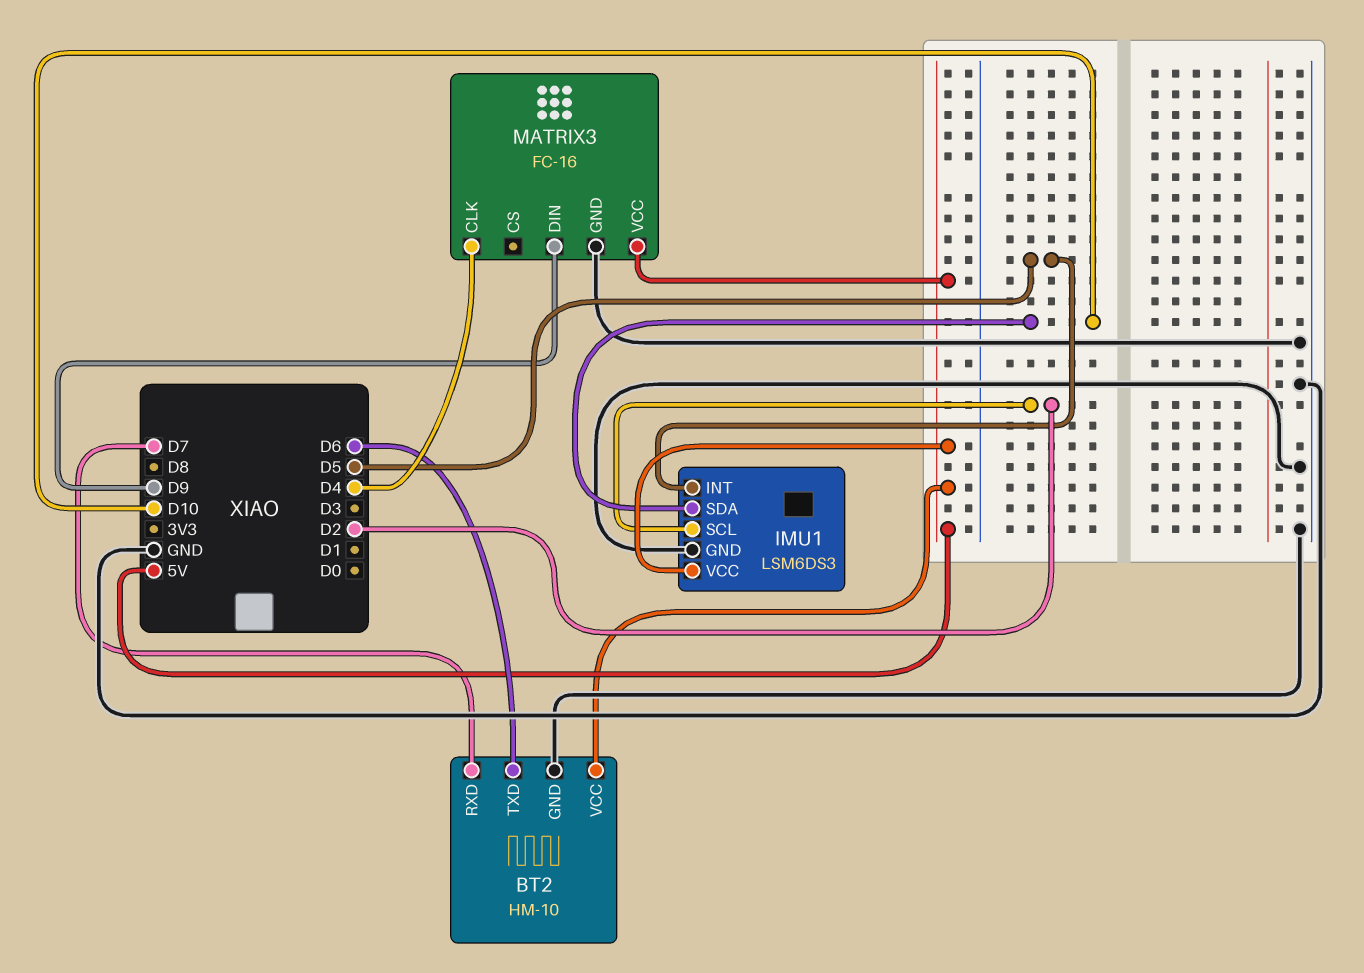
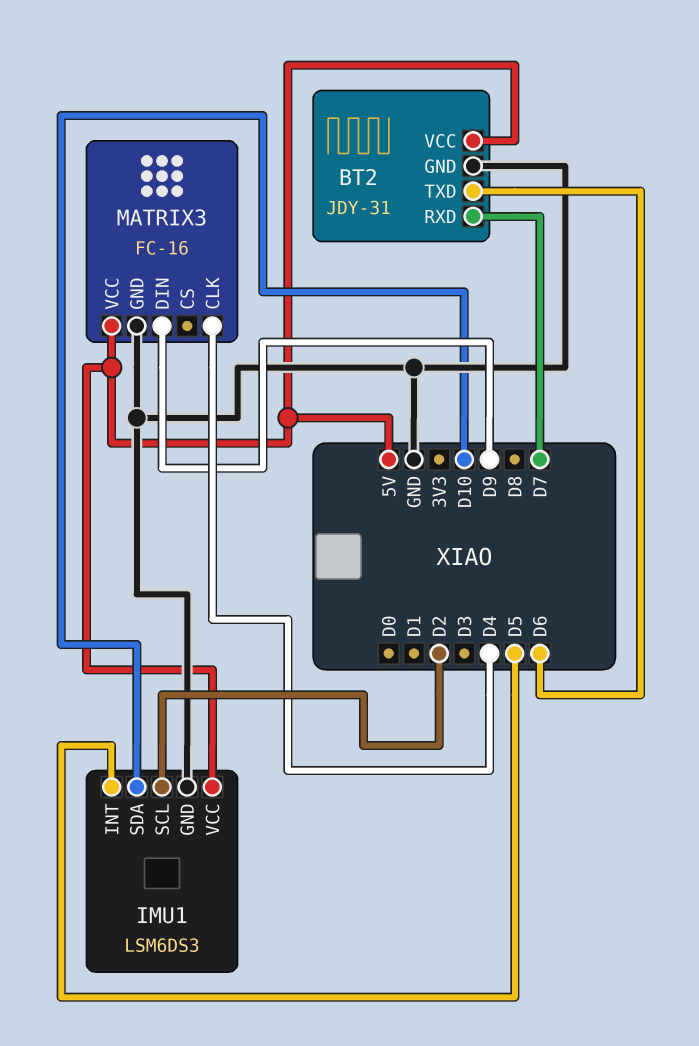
BT2: HM-10 -> JDY-31

